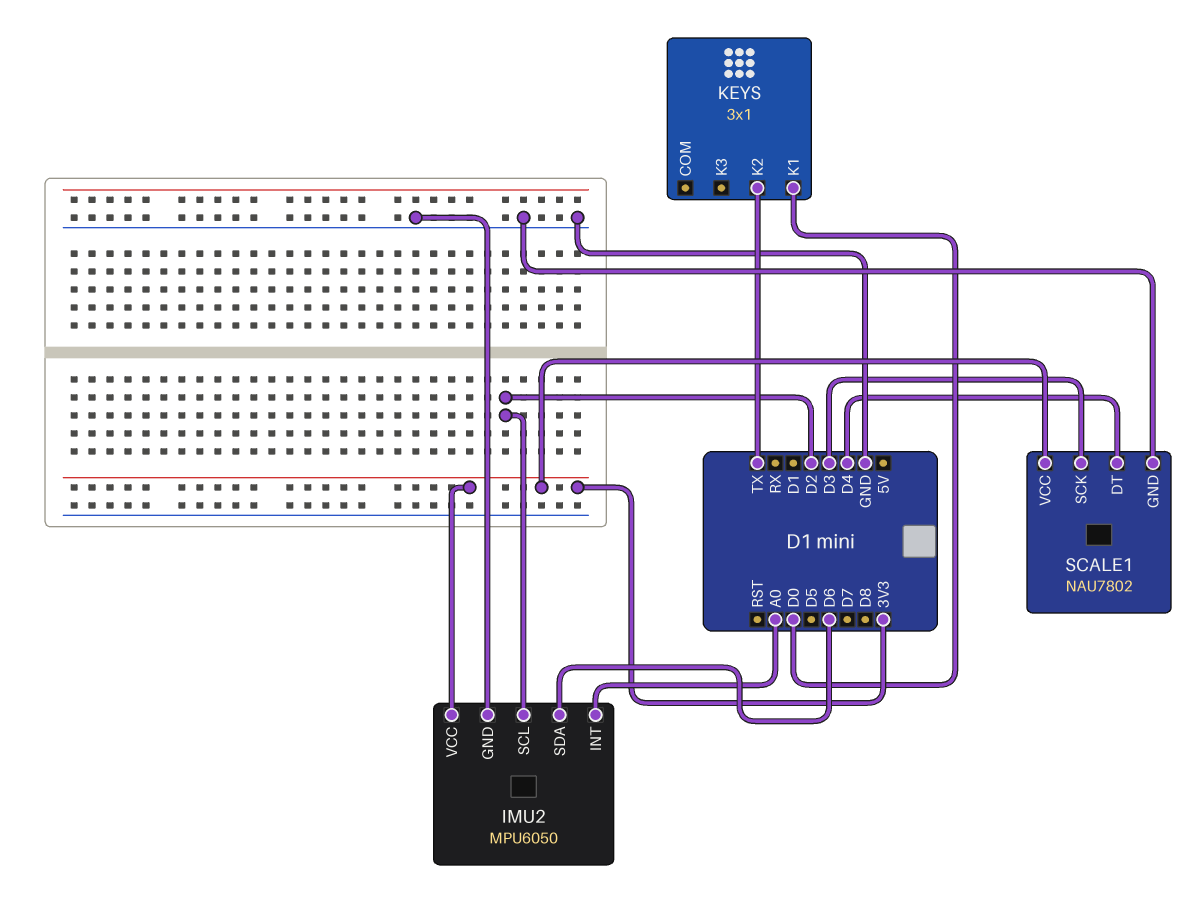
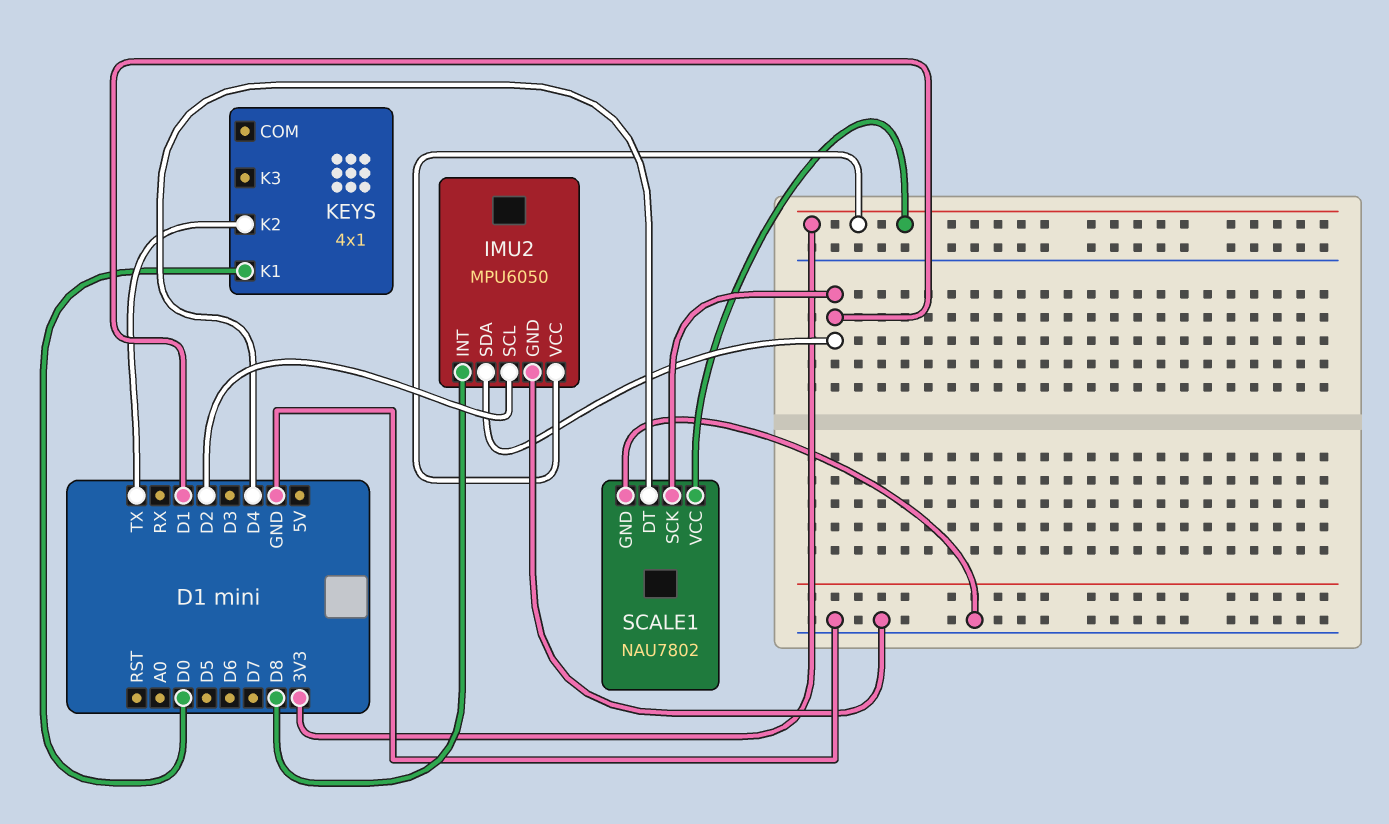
IMU2 pin INT: A0 -> D8
IMU2 pin SDA: D6 -> D1
KEYS: 3x1 -> 4x1
SCALE1 pin SCK: D3 -> D1

